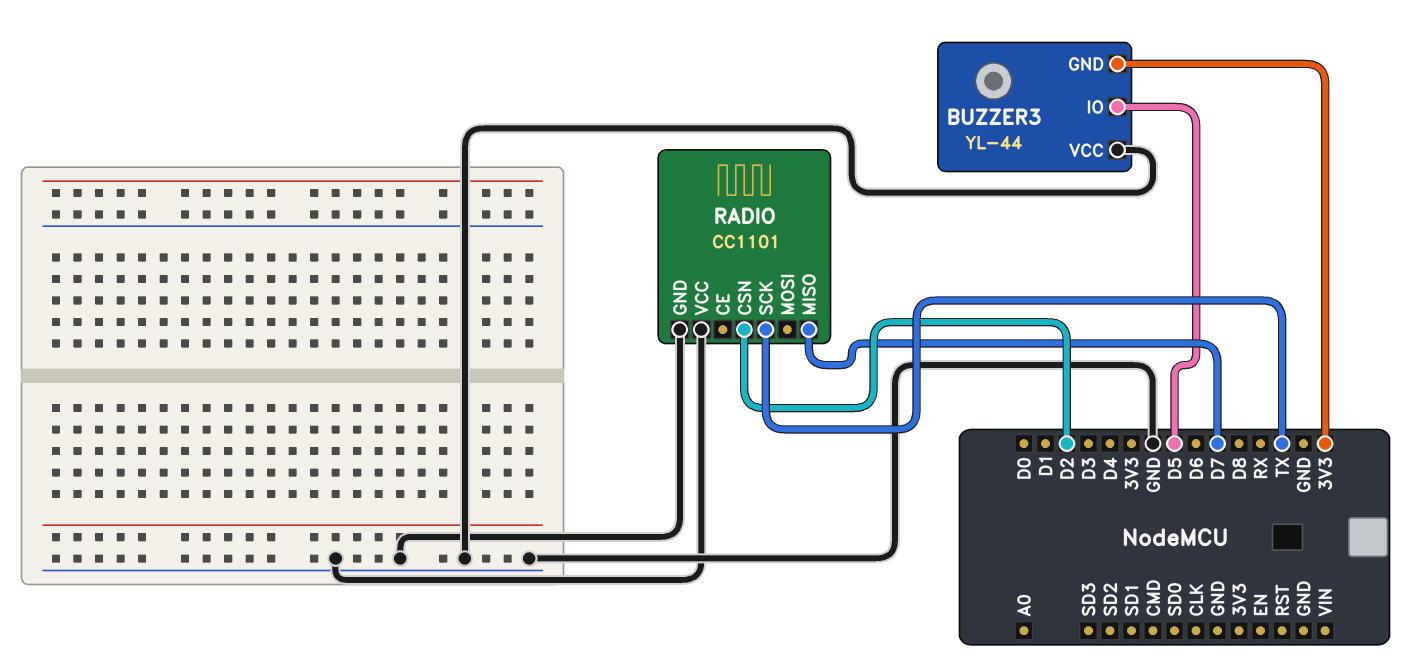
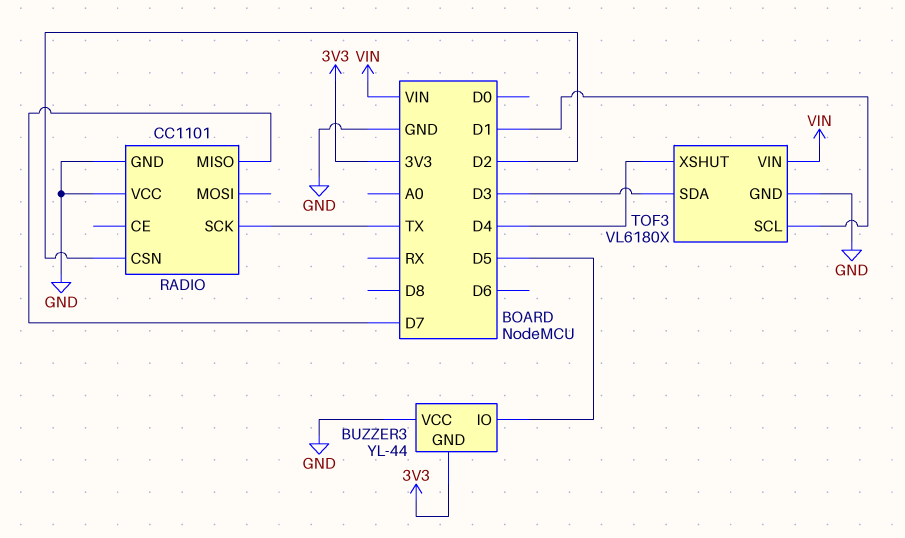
TOF3: none -> VL6180X
TOF3 pin GND: none -> GND
TOF3 pin SCL: none -> D1
TOF3 pin SDA: none -> D3
TOF3 pin VIN: none -> VIN
TOF3 pin XSHUT: none -> D4

